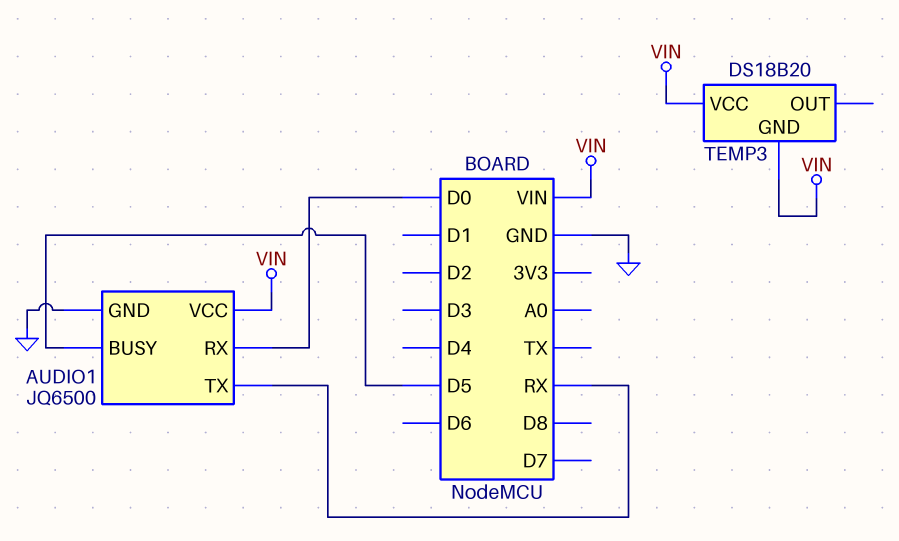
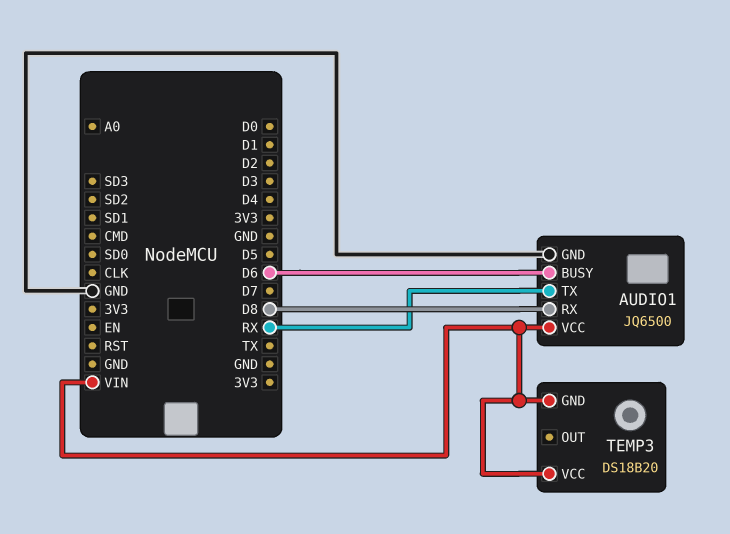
AUDIO1 pin BUSY: D5 -> D6
AUDIO1 pin RX: D0 -> D8

